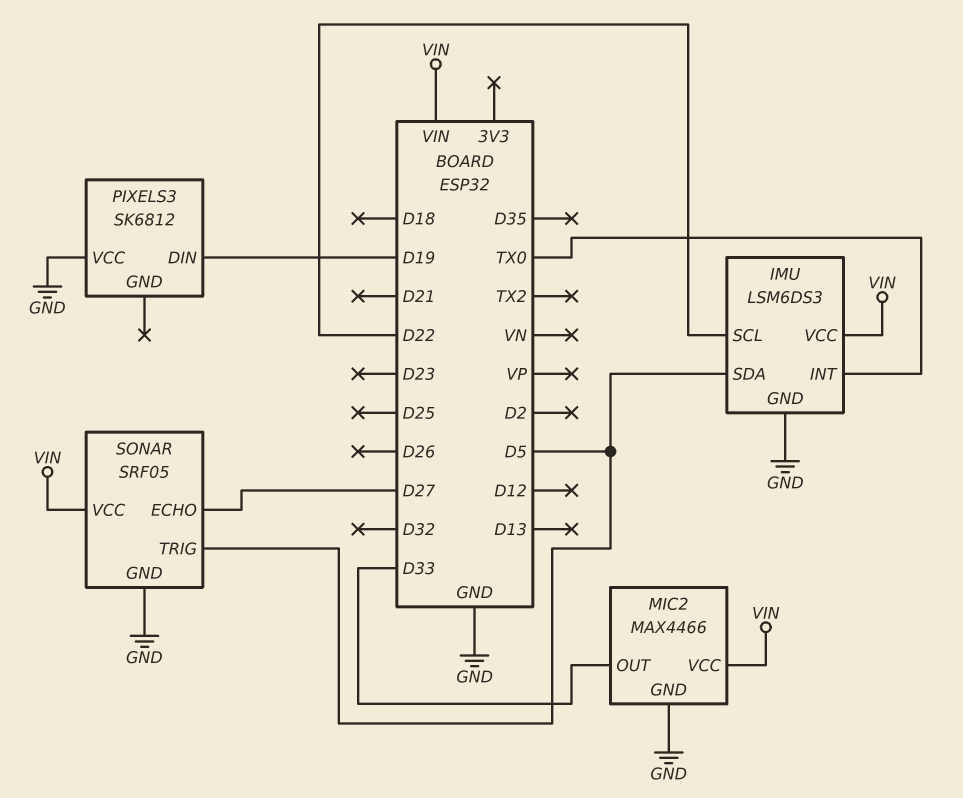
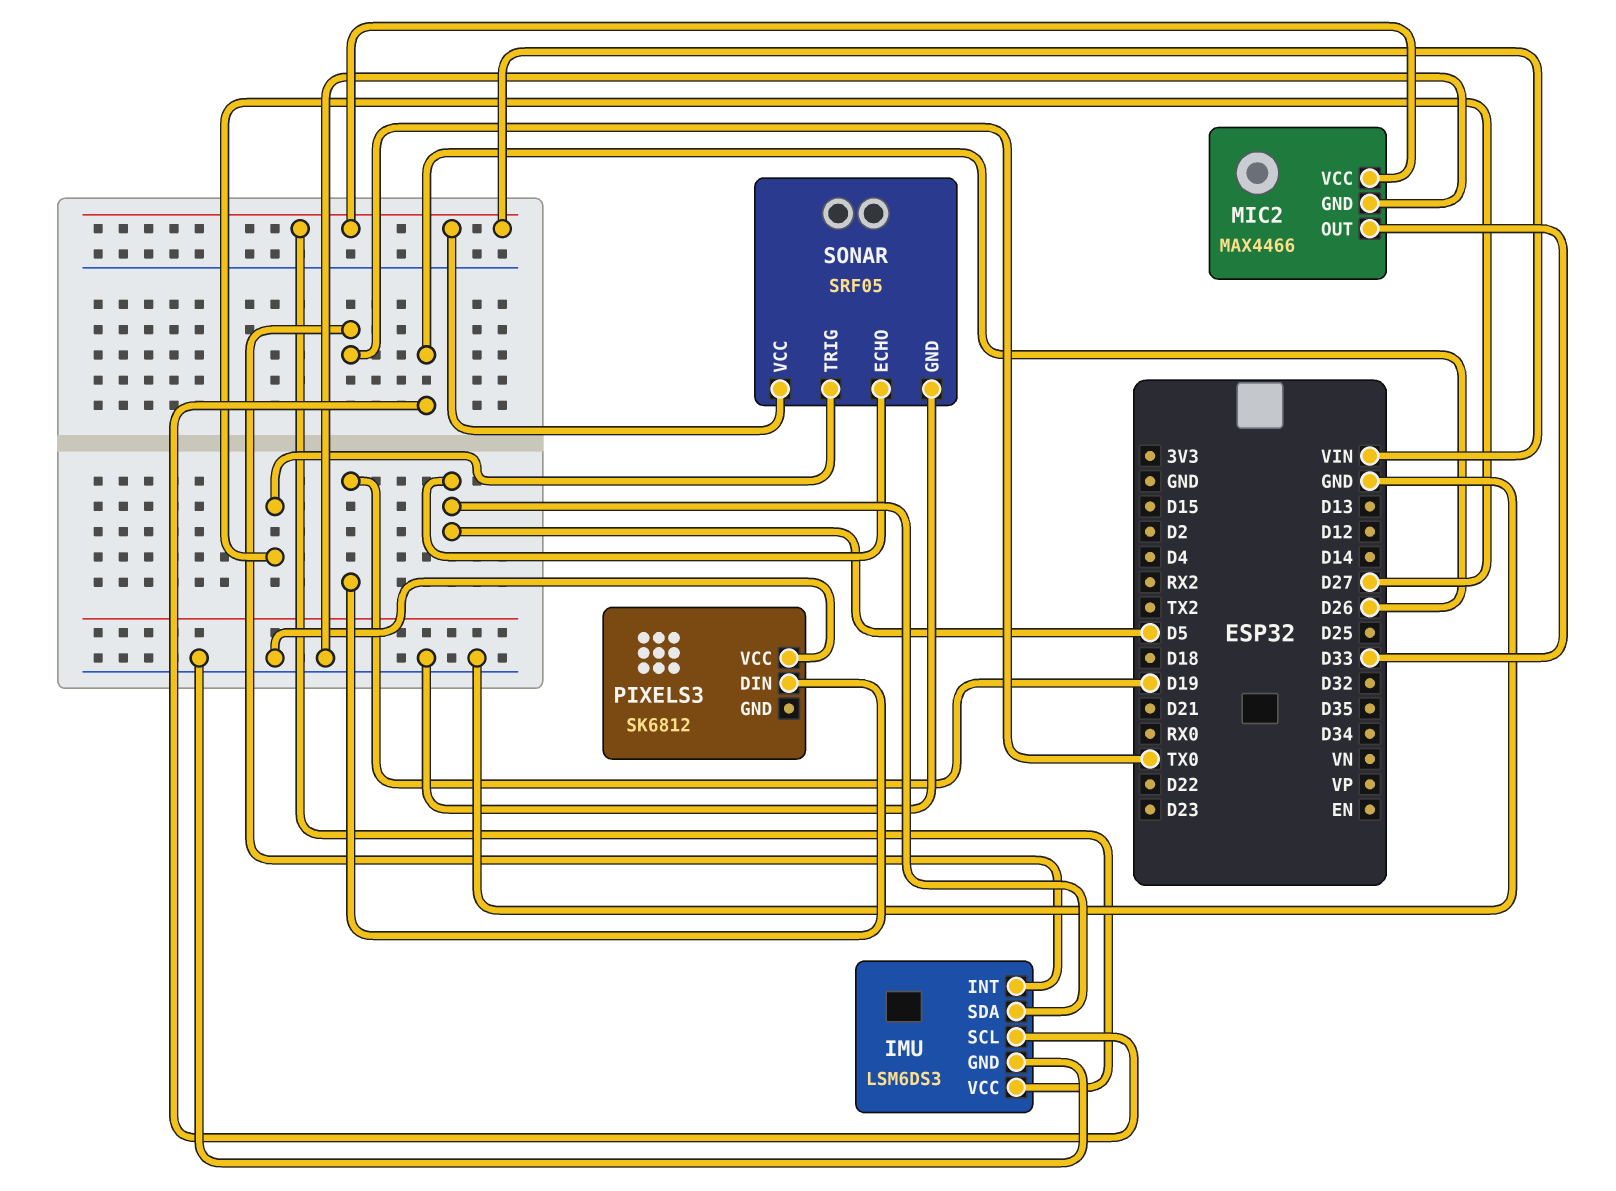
IMU pin SCL: D22 -> D26
SONAR pin ECHO: D27 -> D5
SONAR pin TRIG: D5 -> D27

